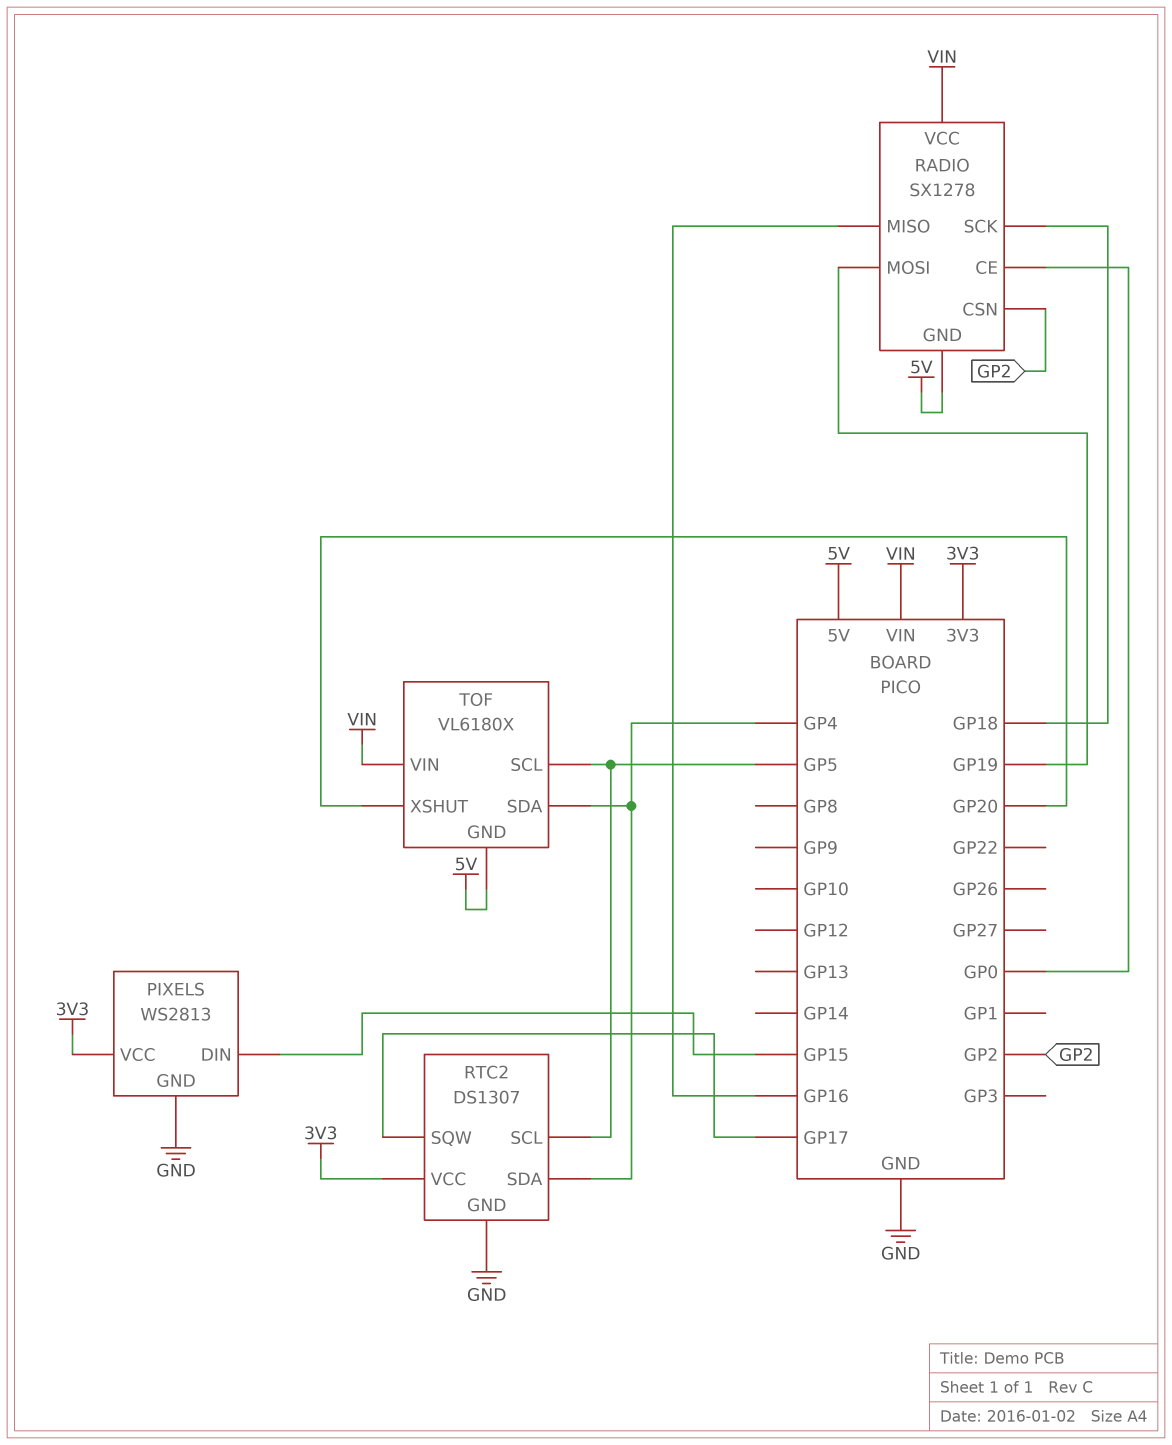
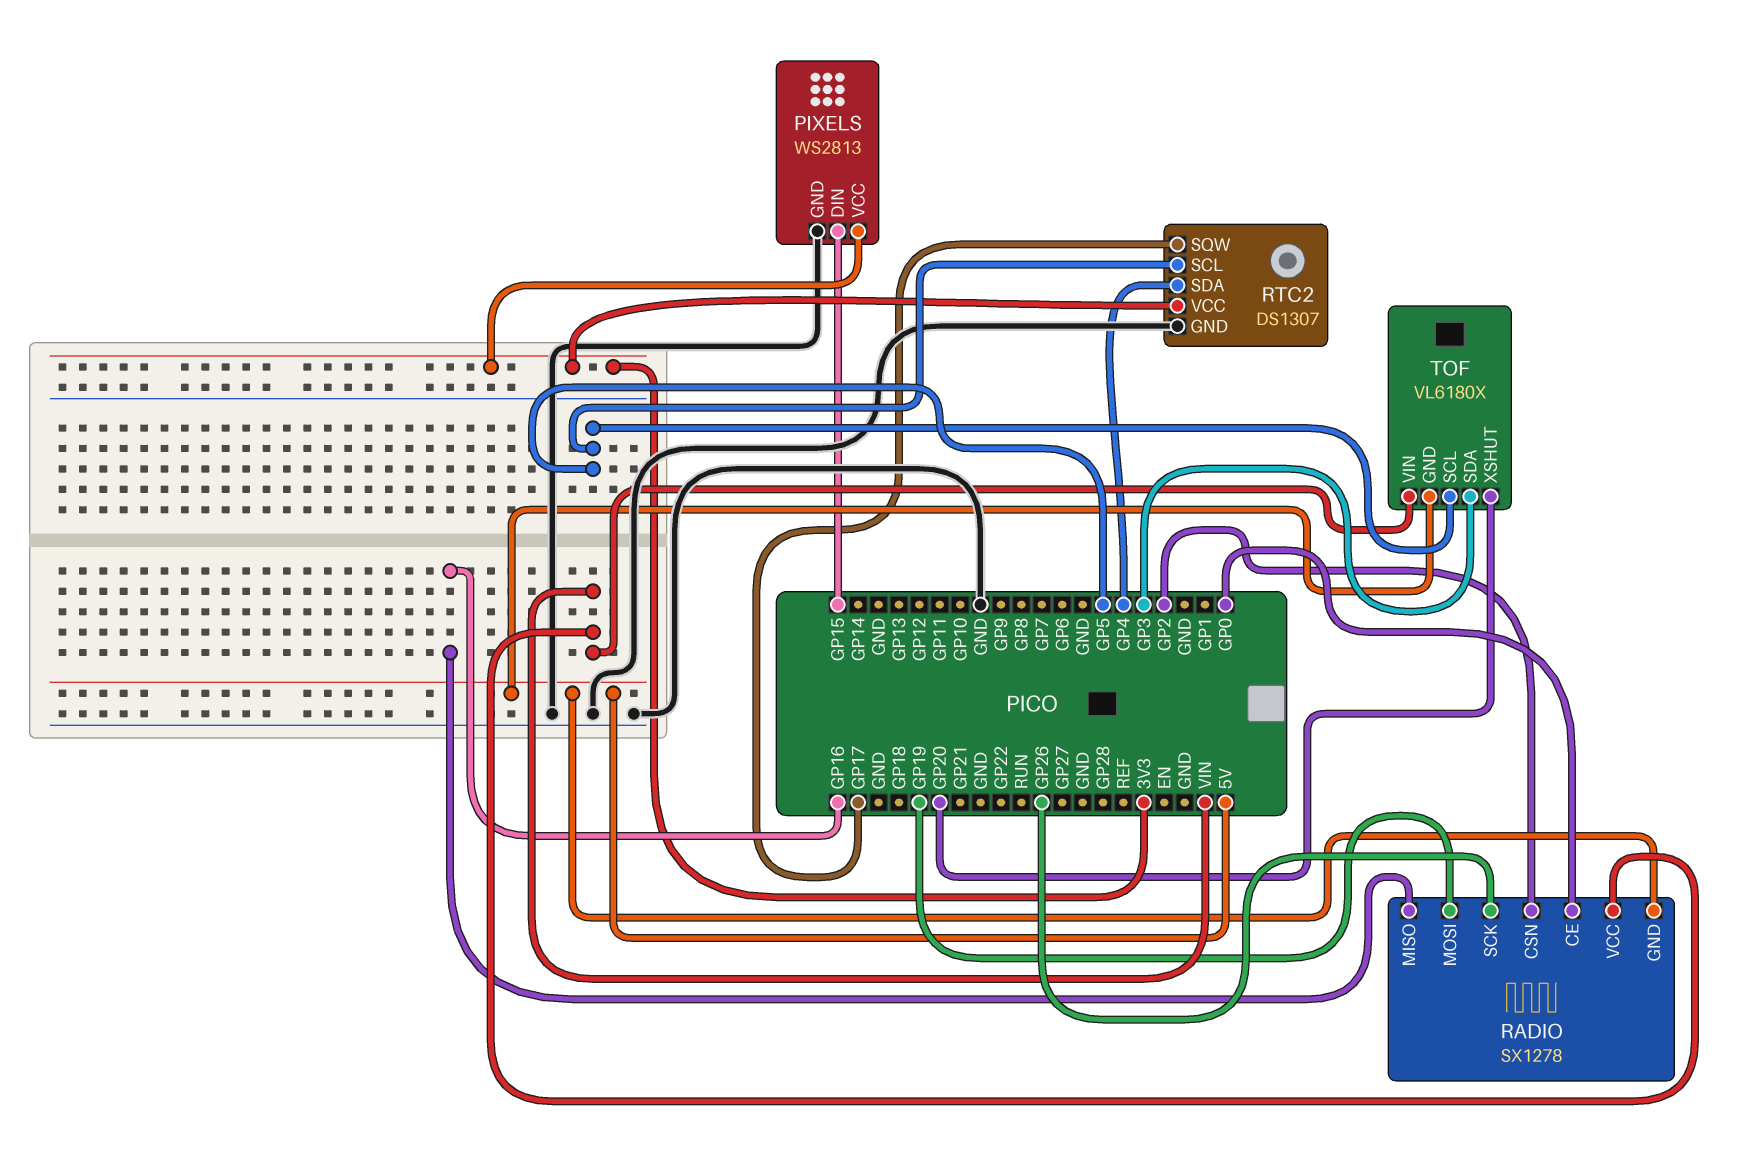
RADIO pin SCK: GP18 -> GP26
TOF pin SDA: GP4 -> GP3

